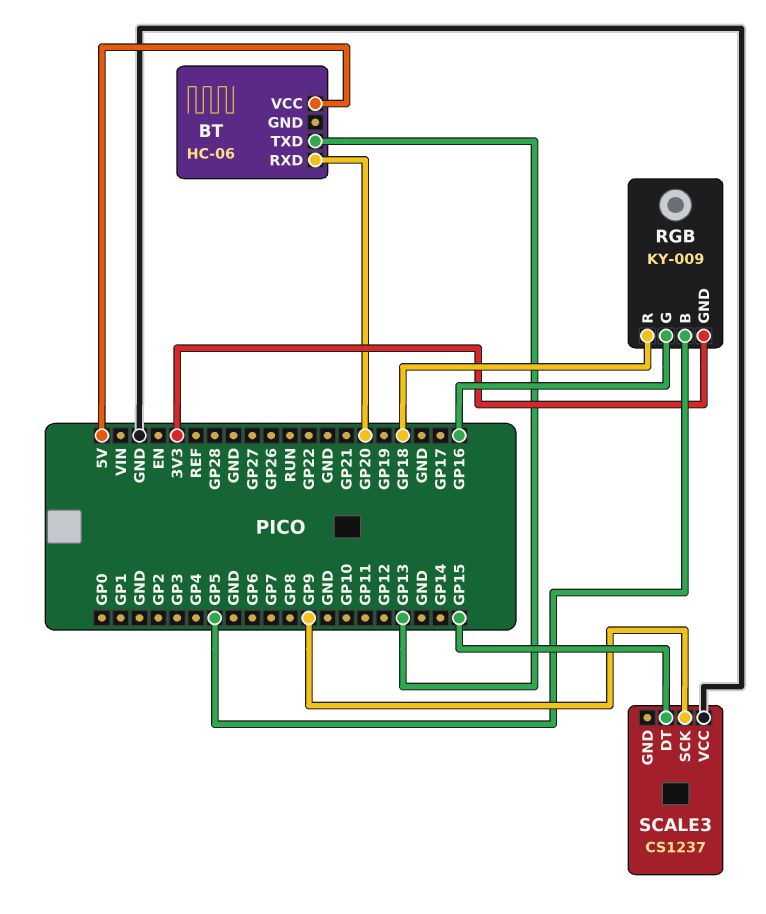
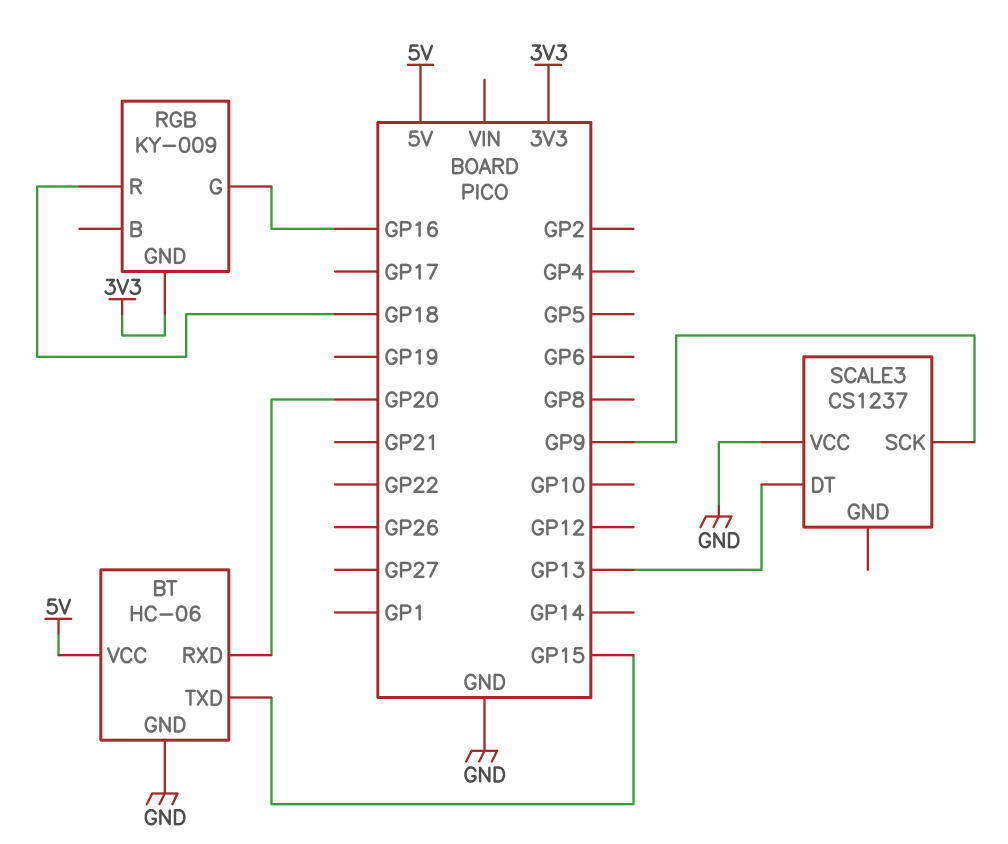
BT pin GND: none -> GND
BT pin TXD: GP13 -> GP15
RGB pin B: GP5 -> none
SCALE3 pin DT: GP15 -> GP13

